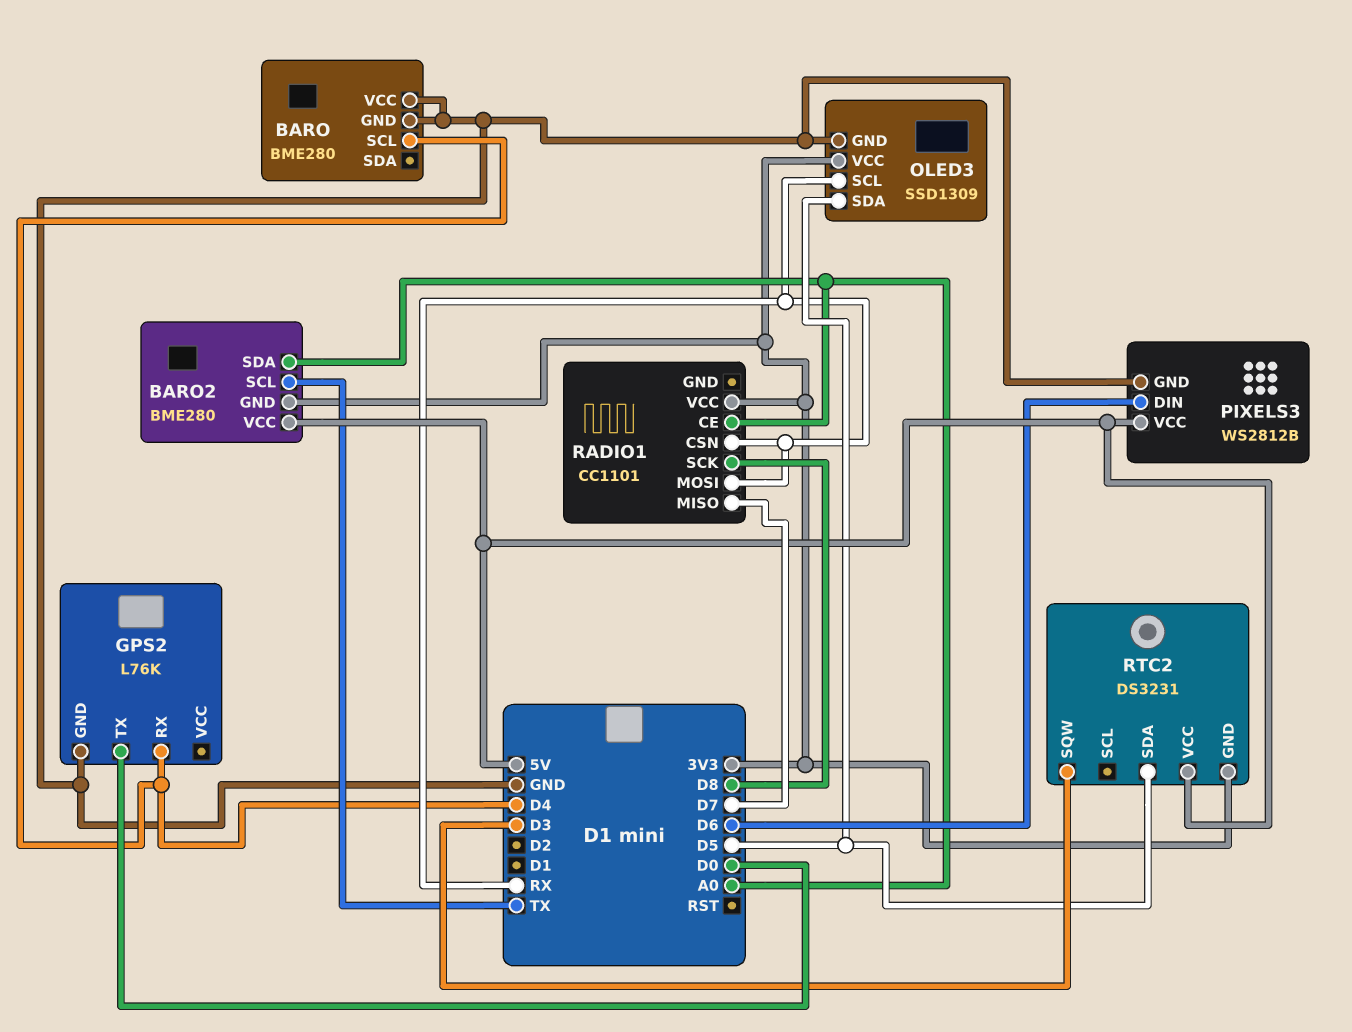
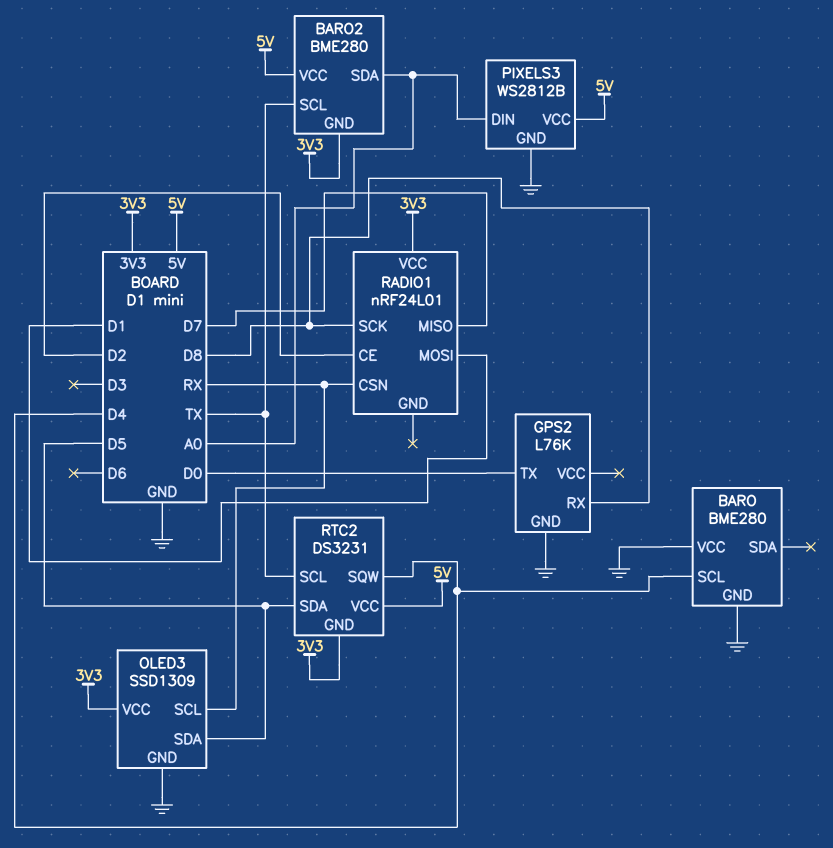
GPS2 pin RX: D4 -> D8
PIXELS3 pin DIN: D6 -> A0
RADIO1: CC1101 -> nRF24L01
RADIO1 pin CE: A0 -> D2
RADIO1 pin MOSI: RX -> D1
RTC2 pin SCL: none -> TX
RTC2 pin SQW: D3 -> D4

